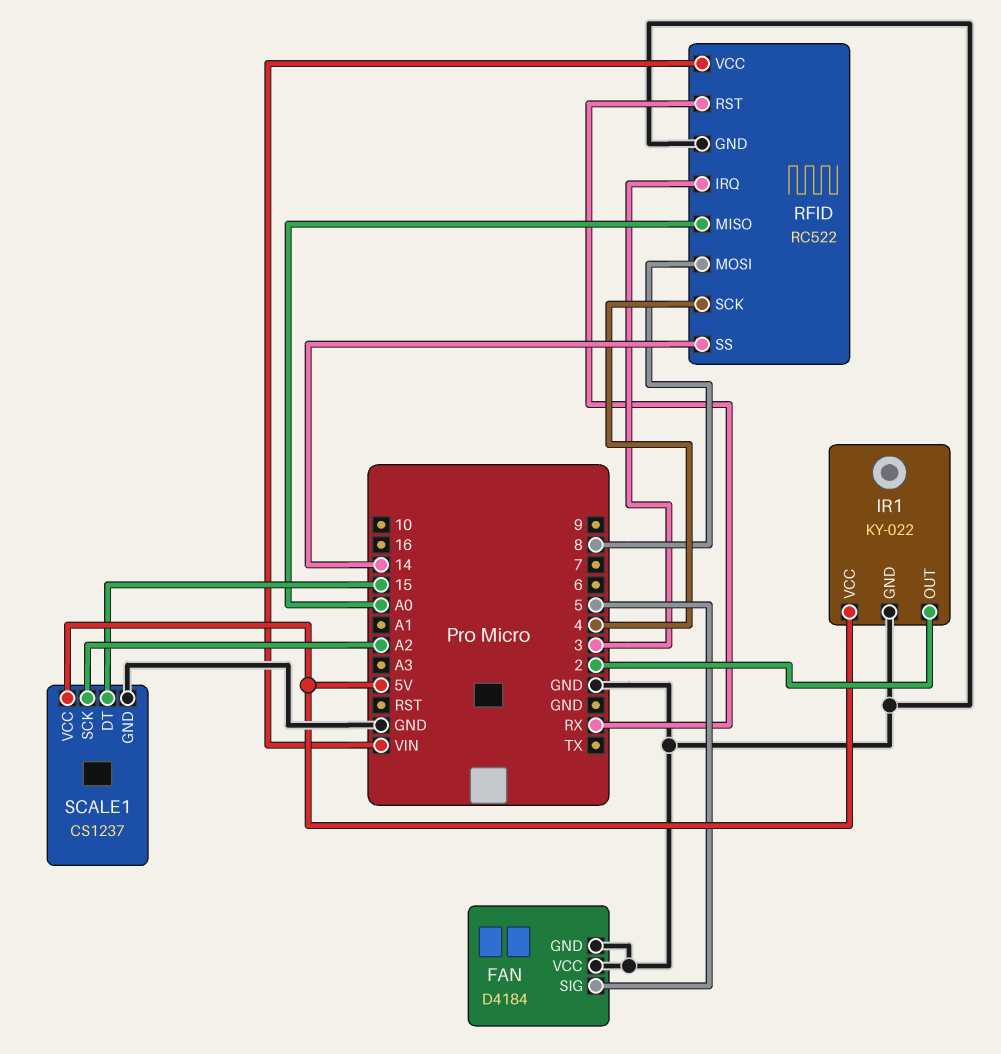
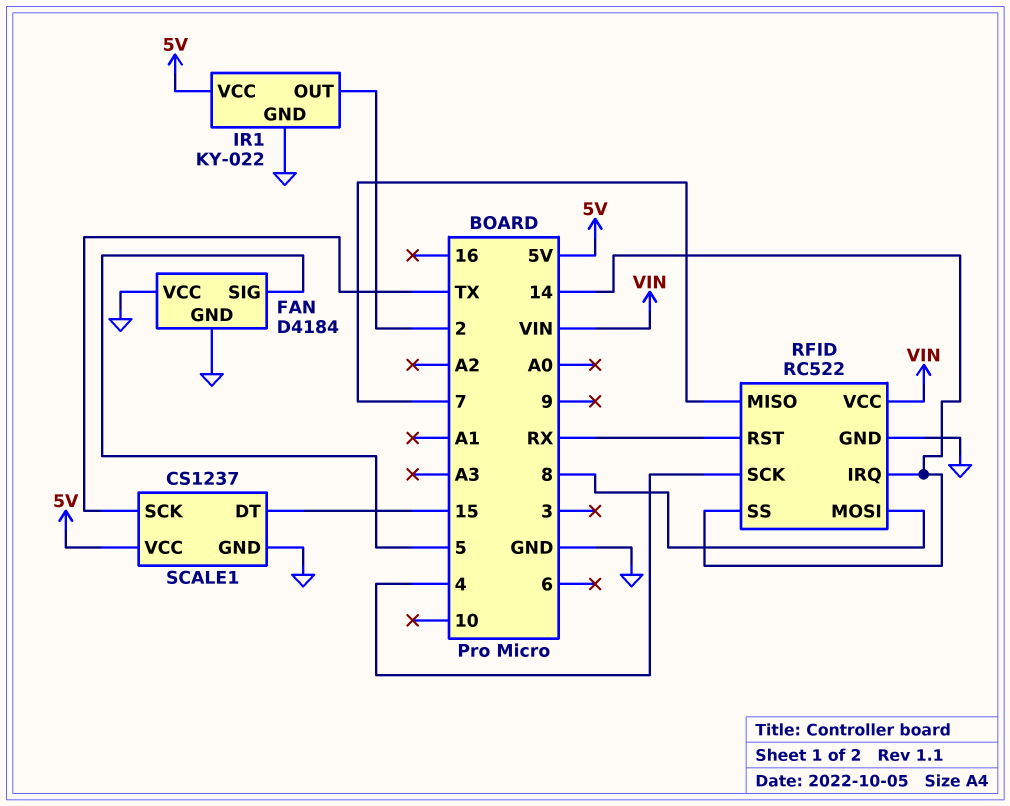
RFID pin IRQ: 3 -> 14
RFID pin MISO: A0 -> 7
SCALE1 pin SCK: A2 -> TX

